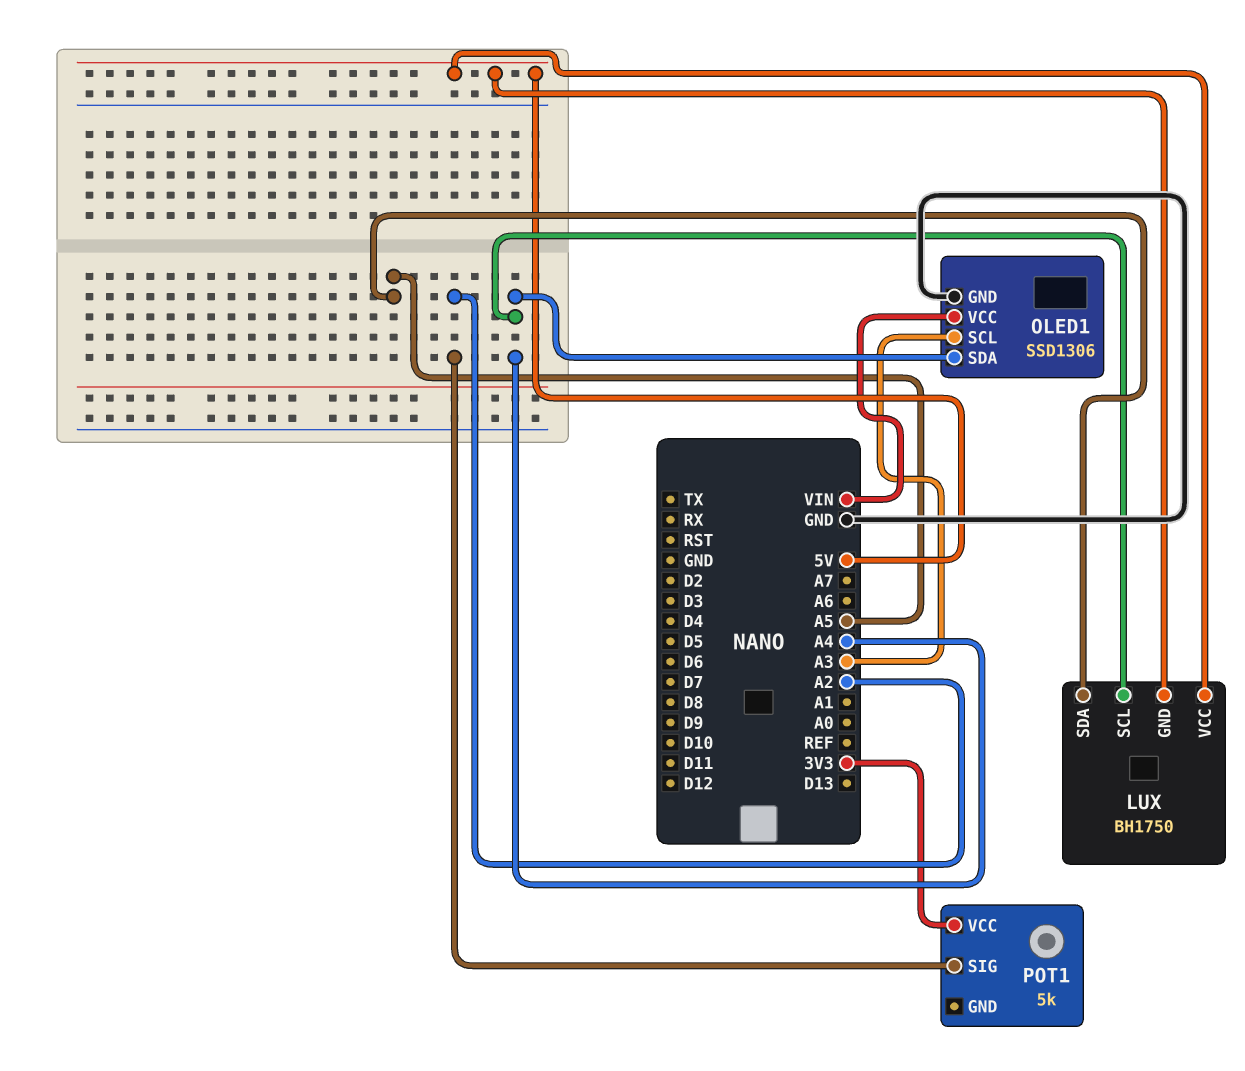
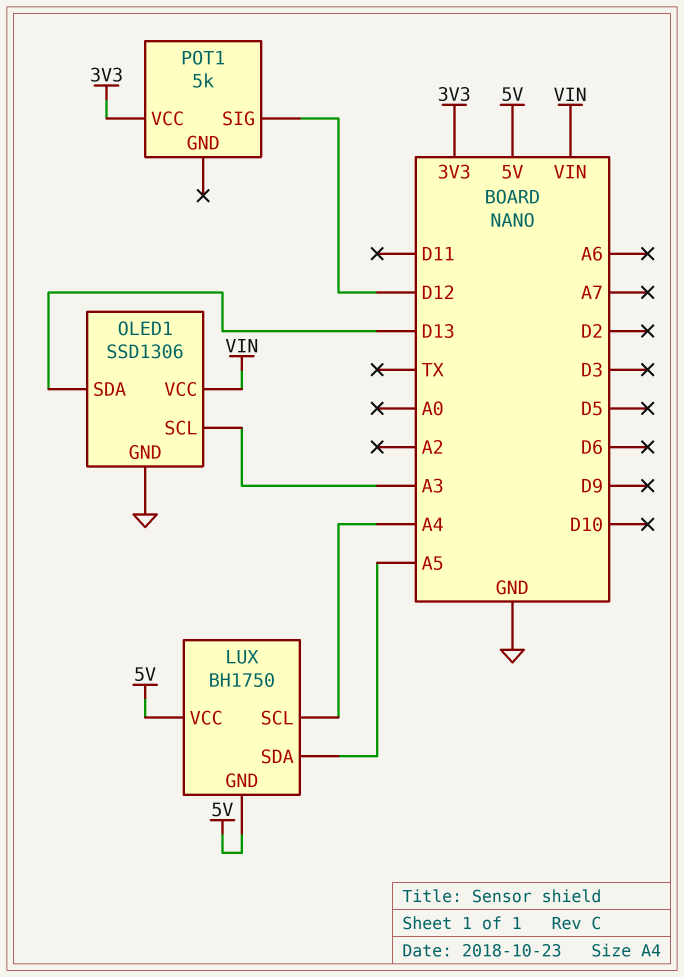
OLED1 pin SDA: A4 -> D13
POT1 pin SIG: A2 -> D12

